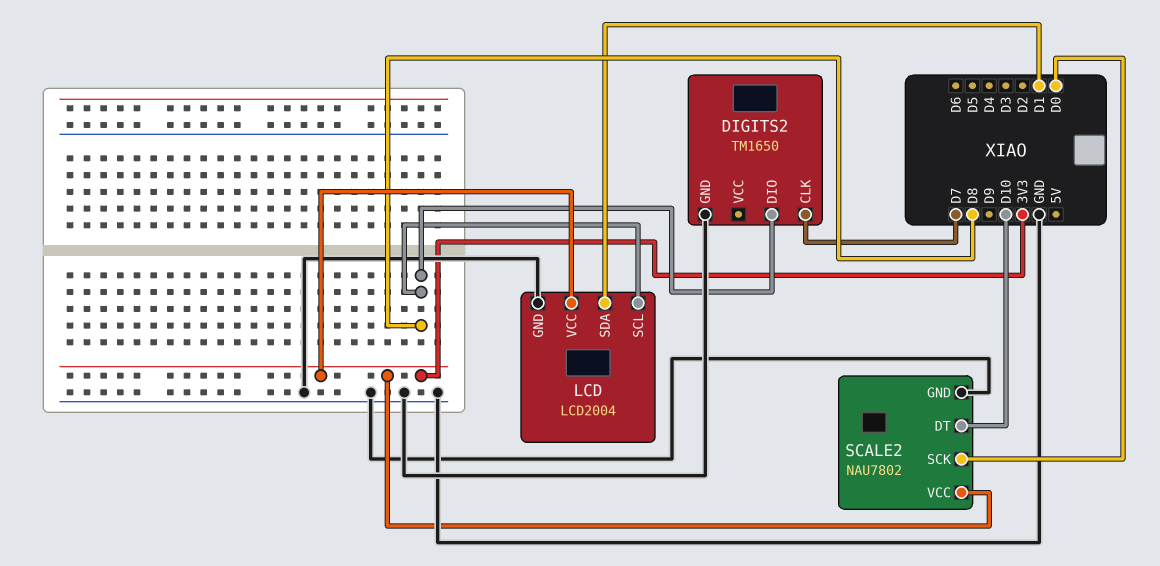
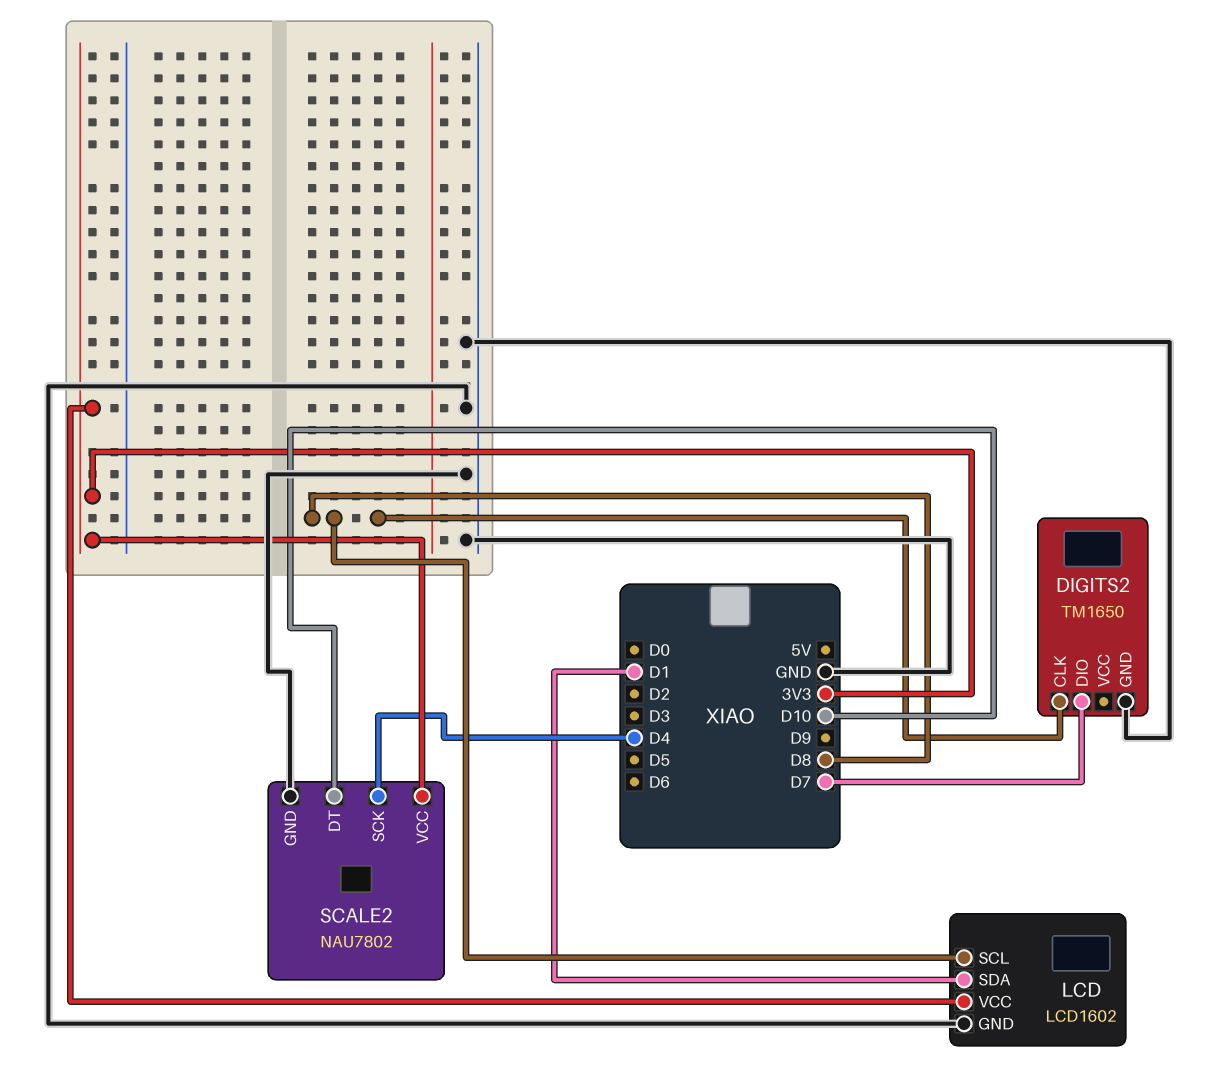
DIGITS2 pin CLK: D7 -> D8
DIGITS2 pin DIO: D8 -> D7
LCD: LCD2004 -> LCD1602
SCALE2 pin SCK: D0 -> D4

